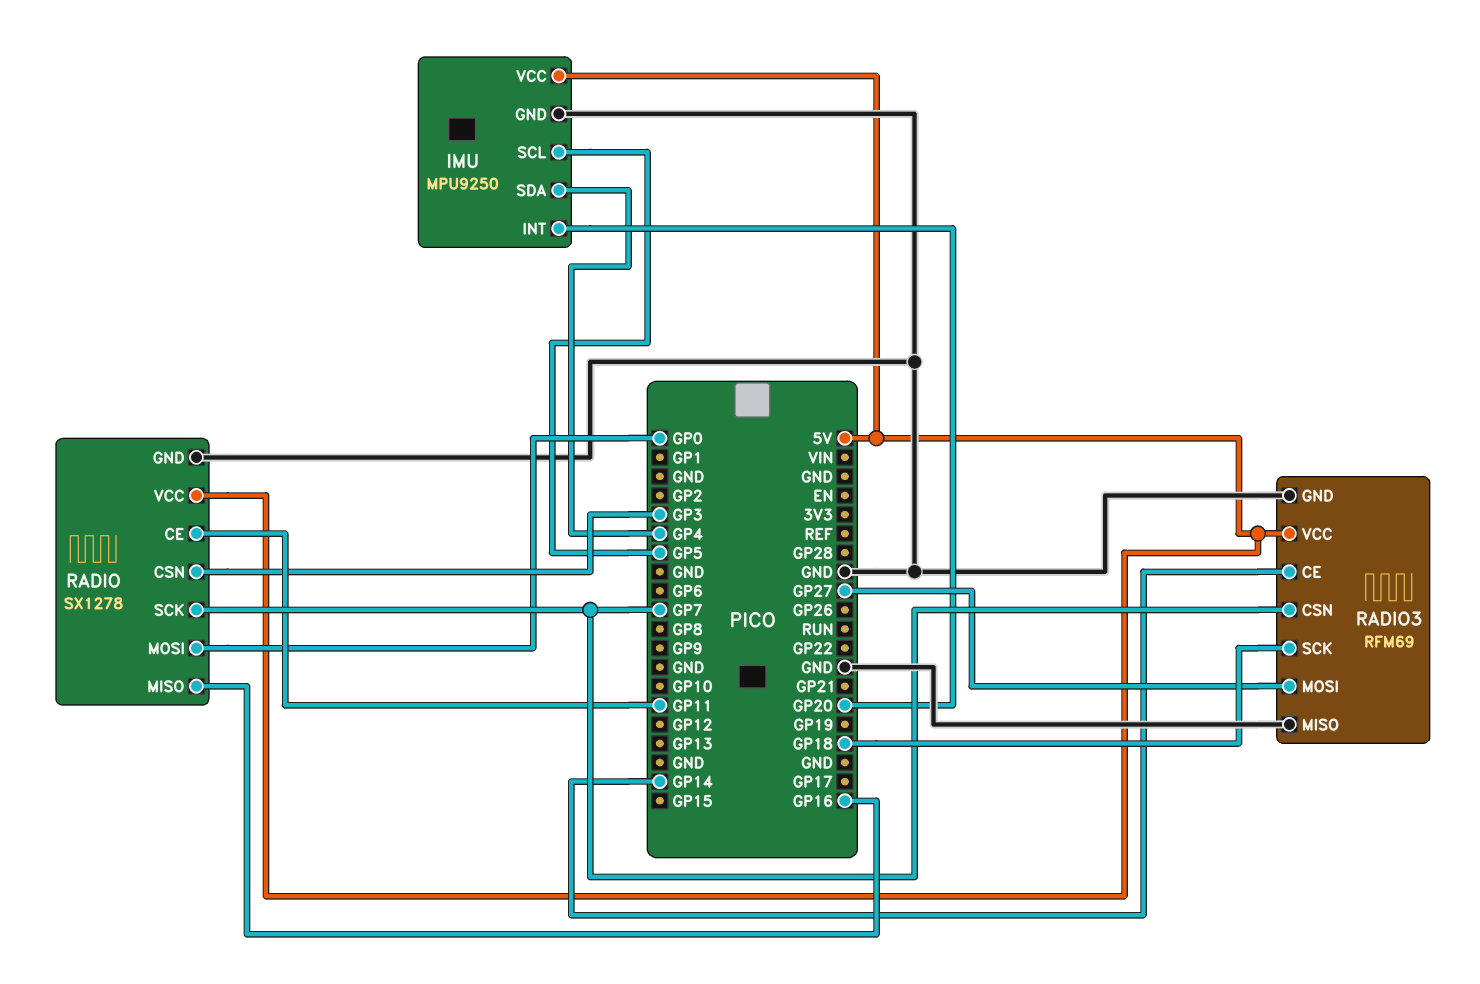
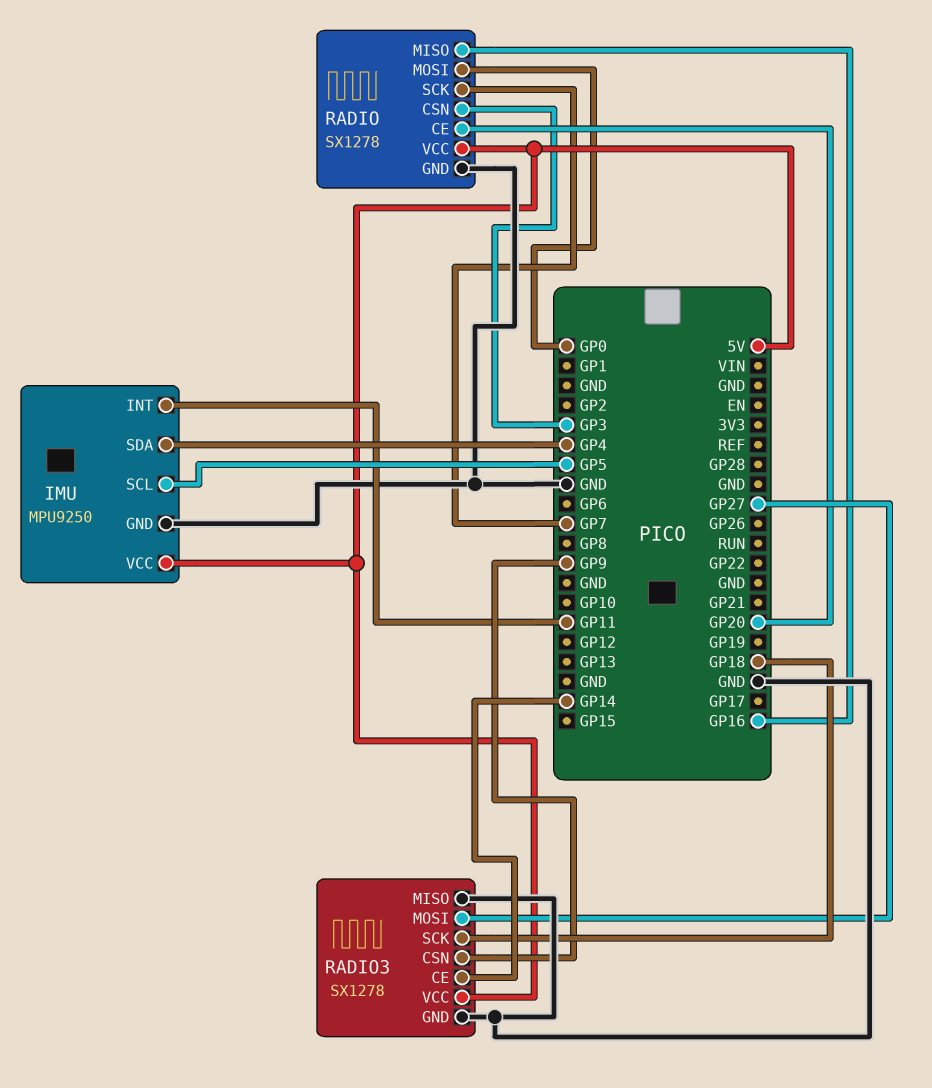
IMU pin INT: GP20 -> GP11
RADIO pin CE: GP11 -> GP20
RADIO3: RFM69 -> SX1278
RADIO3 pin CSN: GP7 -> GP9

